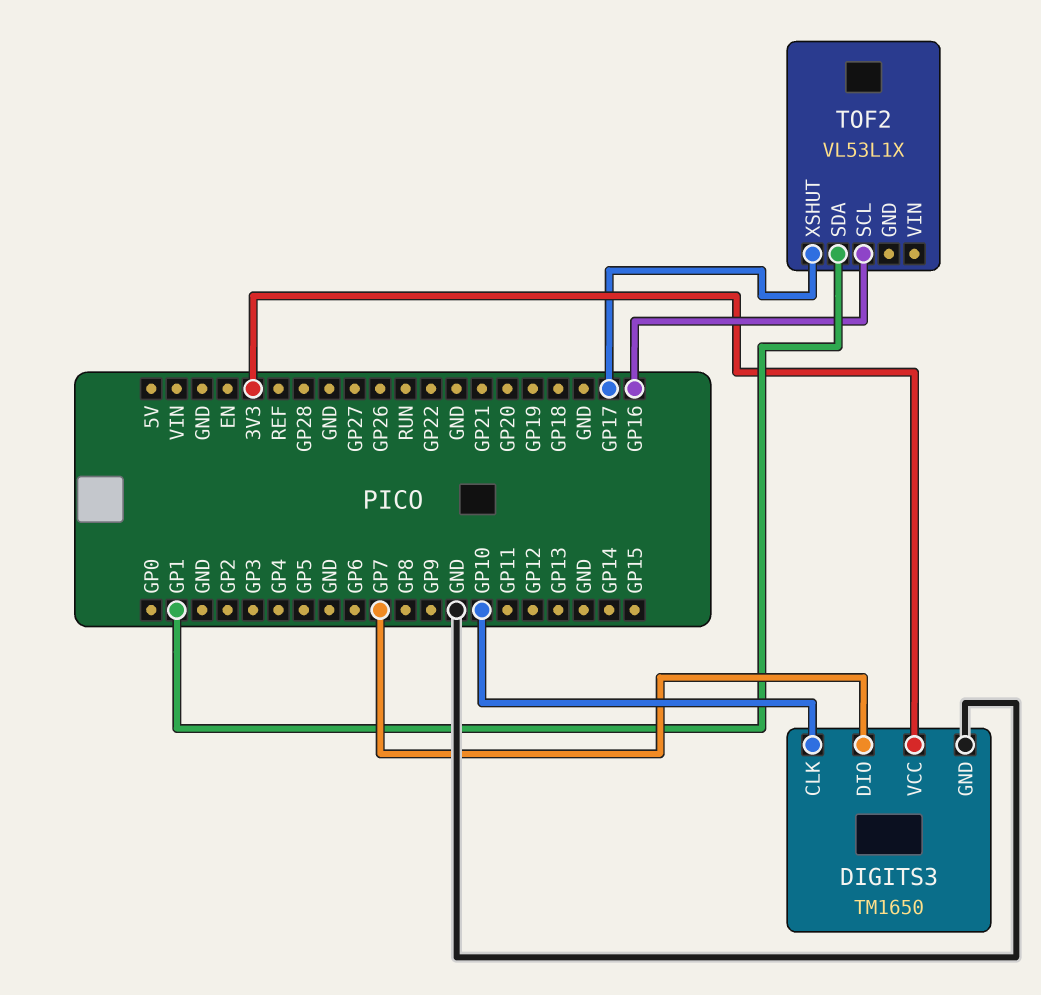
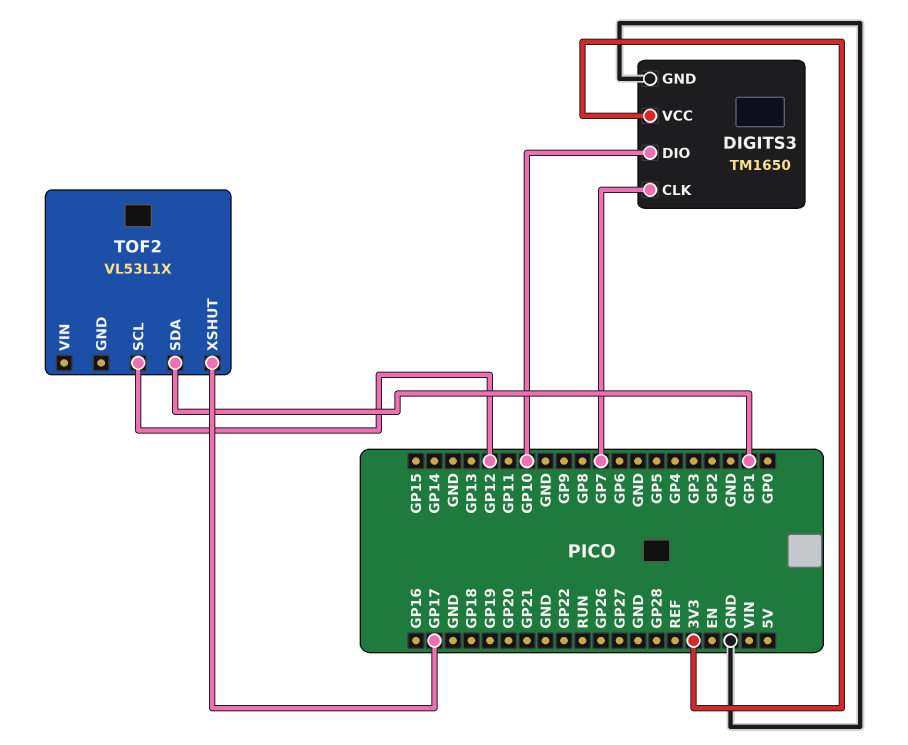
DIGITS3 pin CLK: GP10 -> GP7
DIGITS3 pin DIO: GP7 -> GP10
TOF2 pin SCL: GP16 -> GP12

